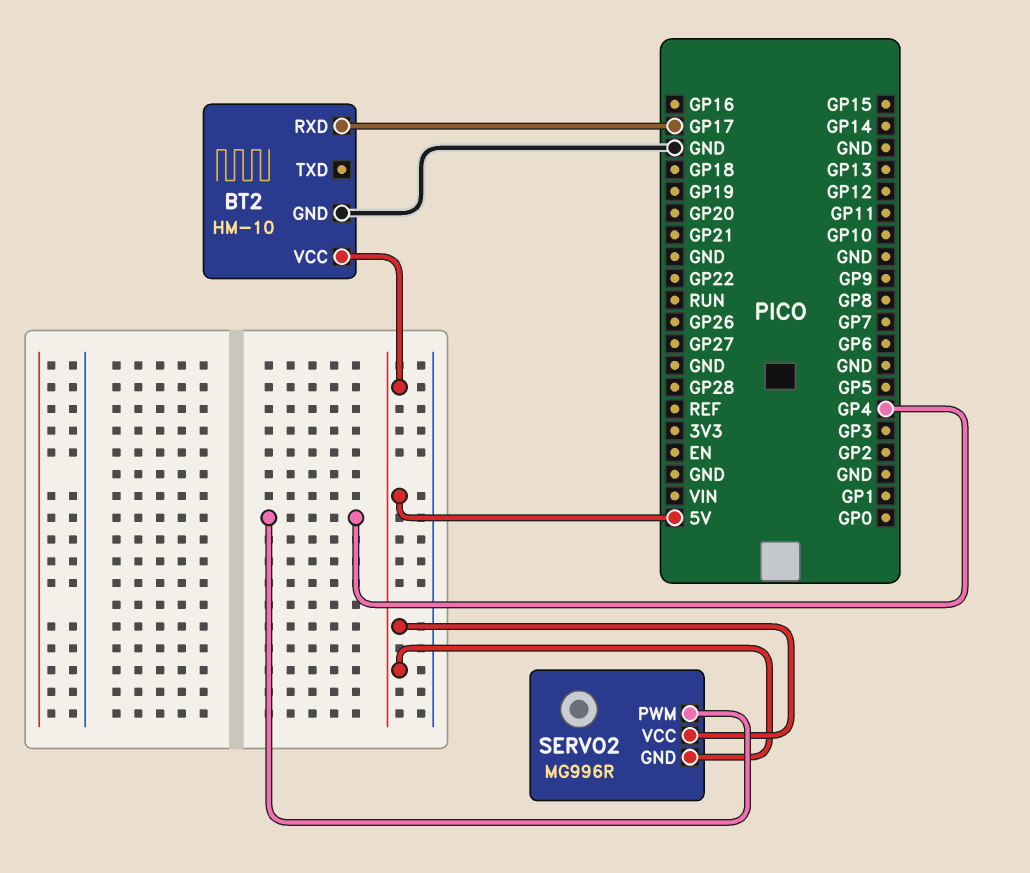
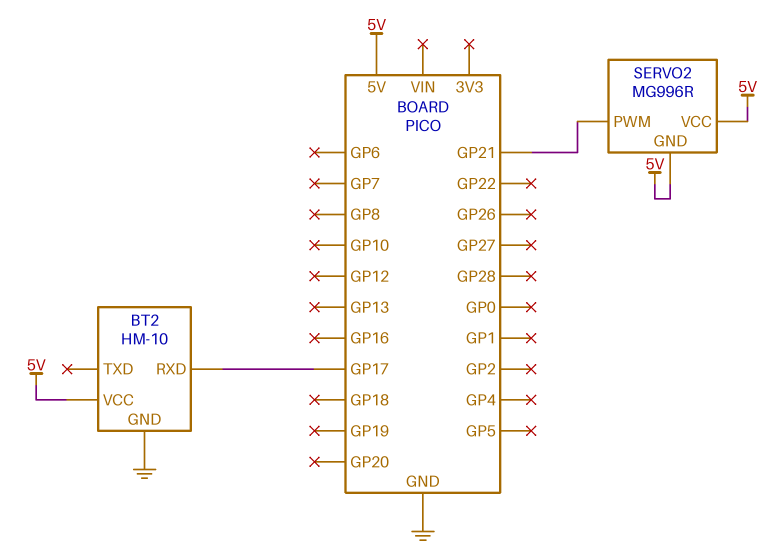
SERVO2 pin PWM: GP4 -> GP21

